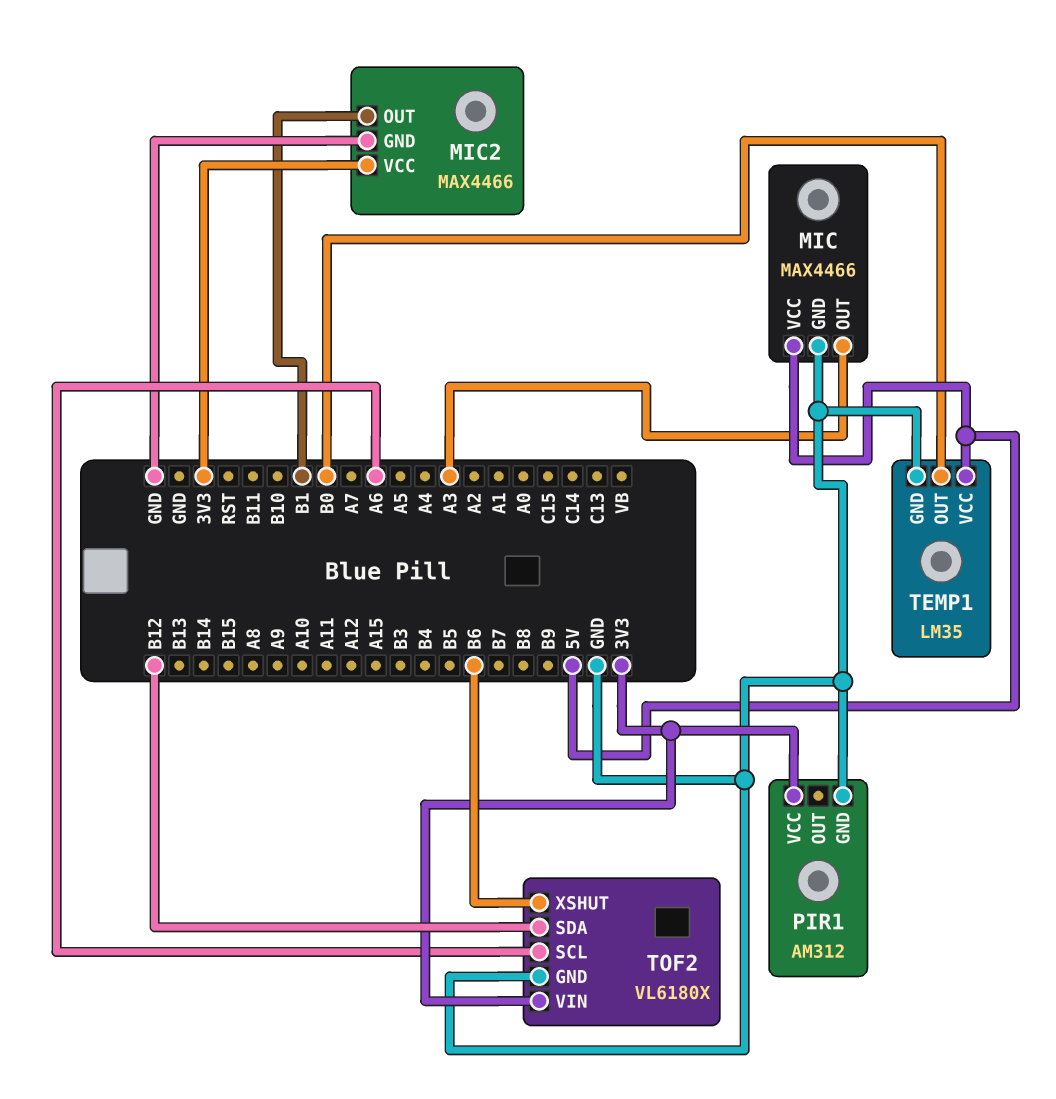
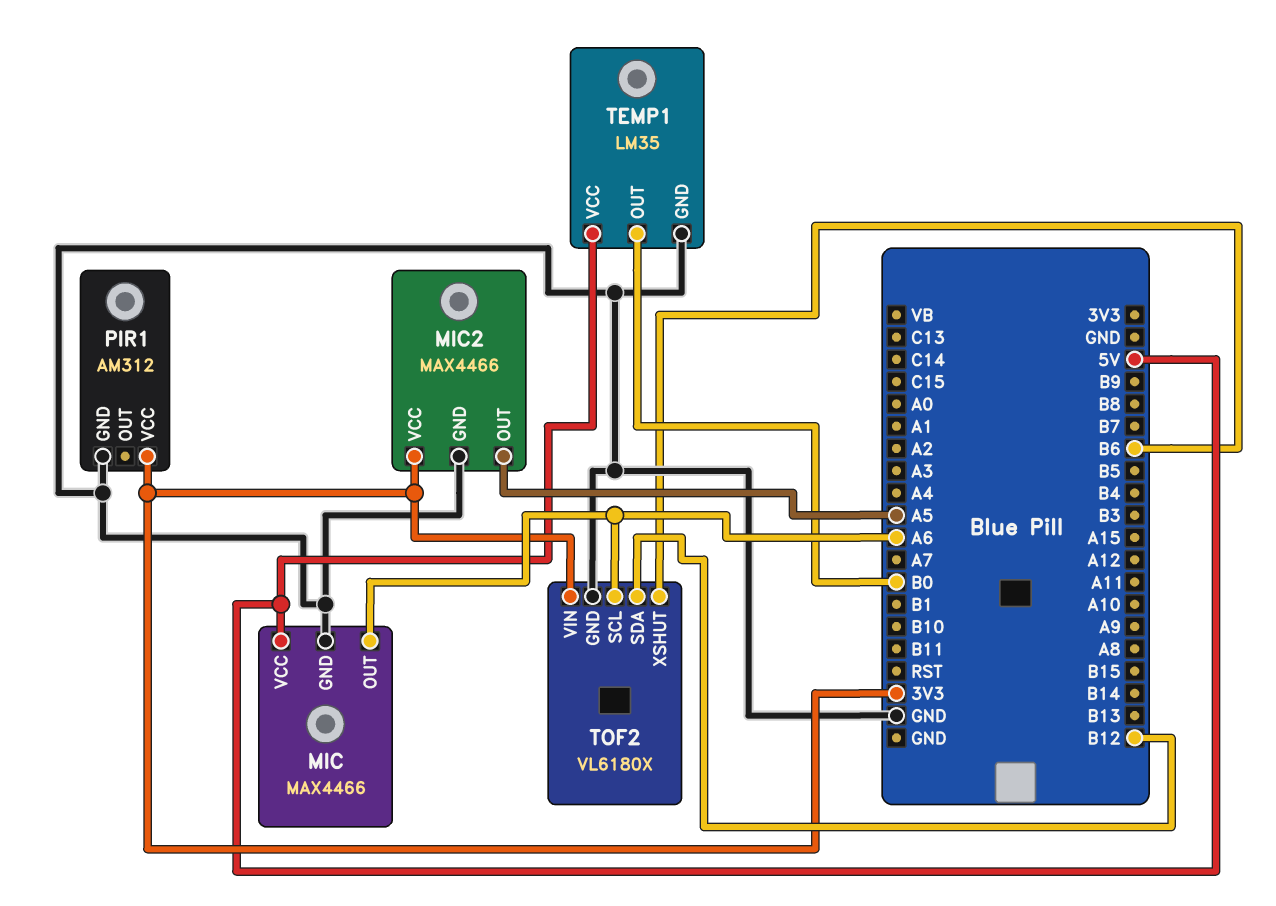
MIC pin OUT: A3 -> A6
MIC2 pin OUT: B1 -> A5

